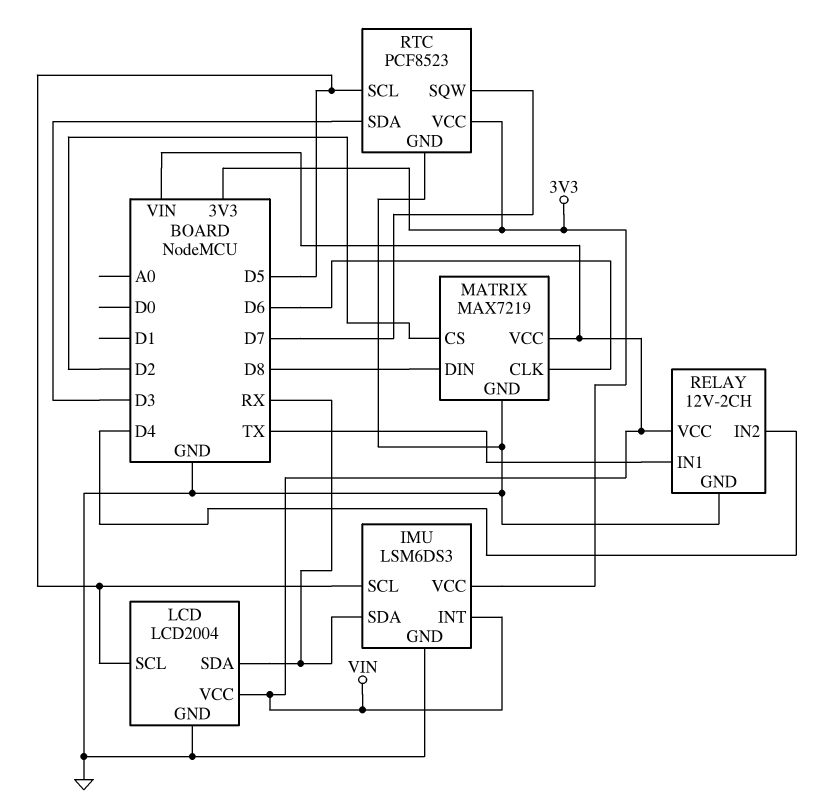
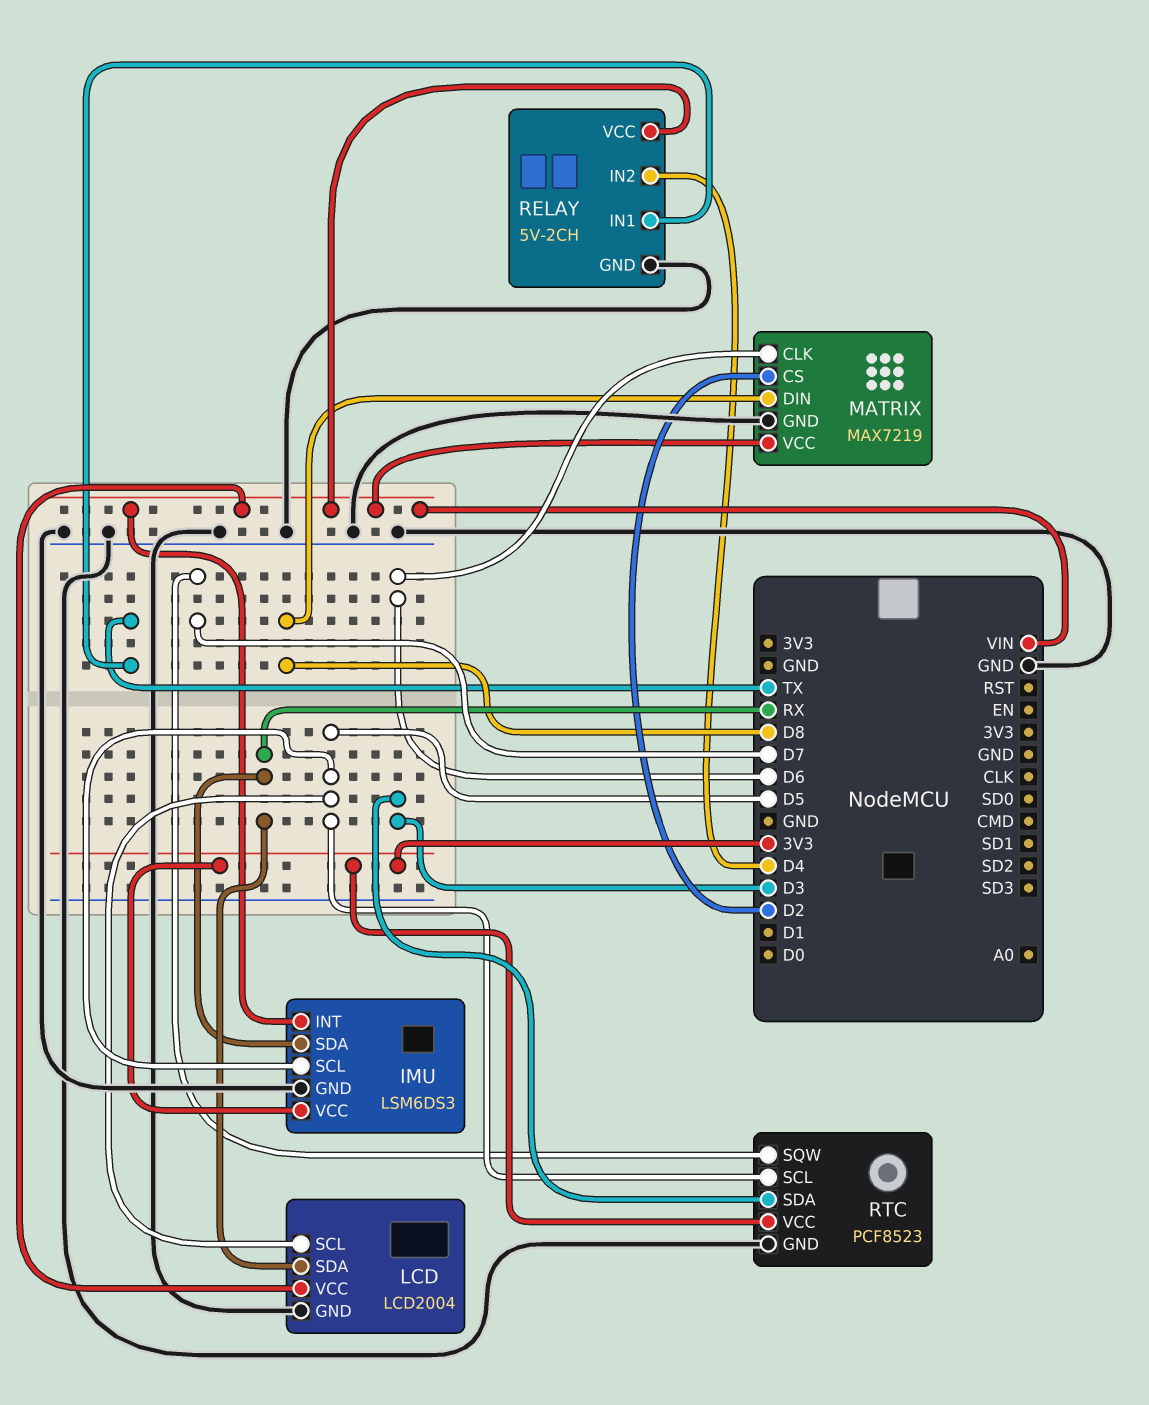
RELAY: 12V-2CH -> 5V-2CH

